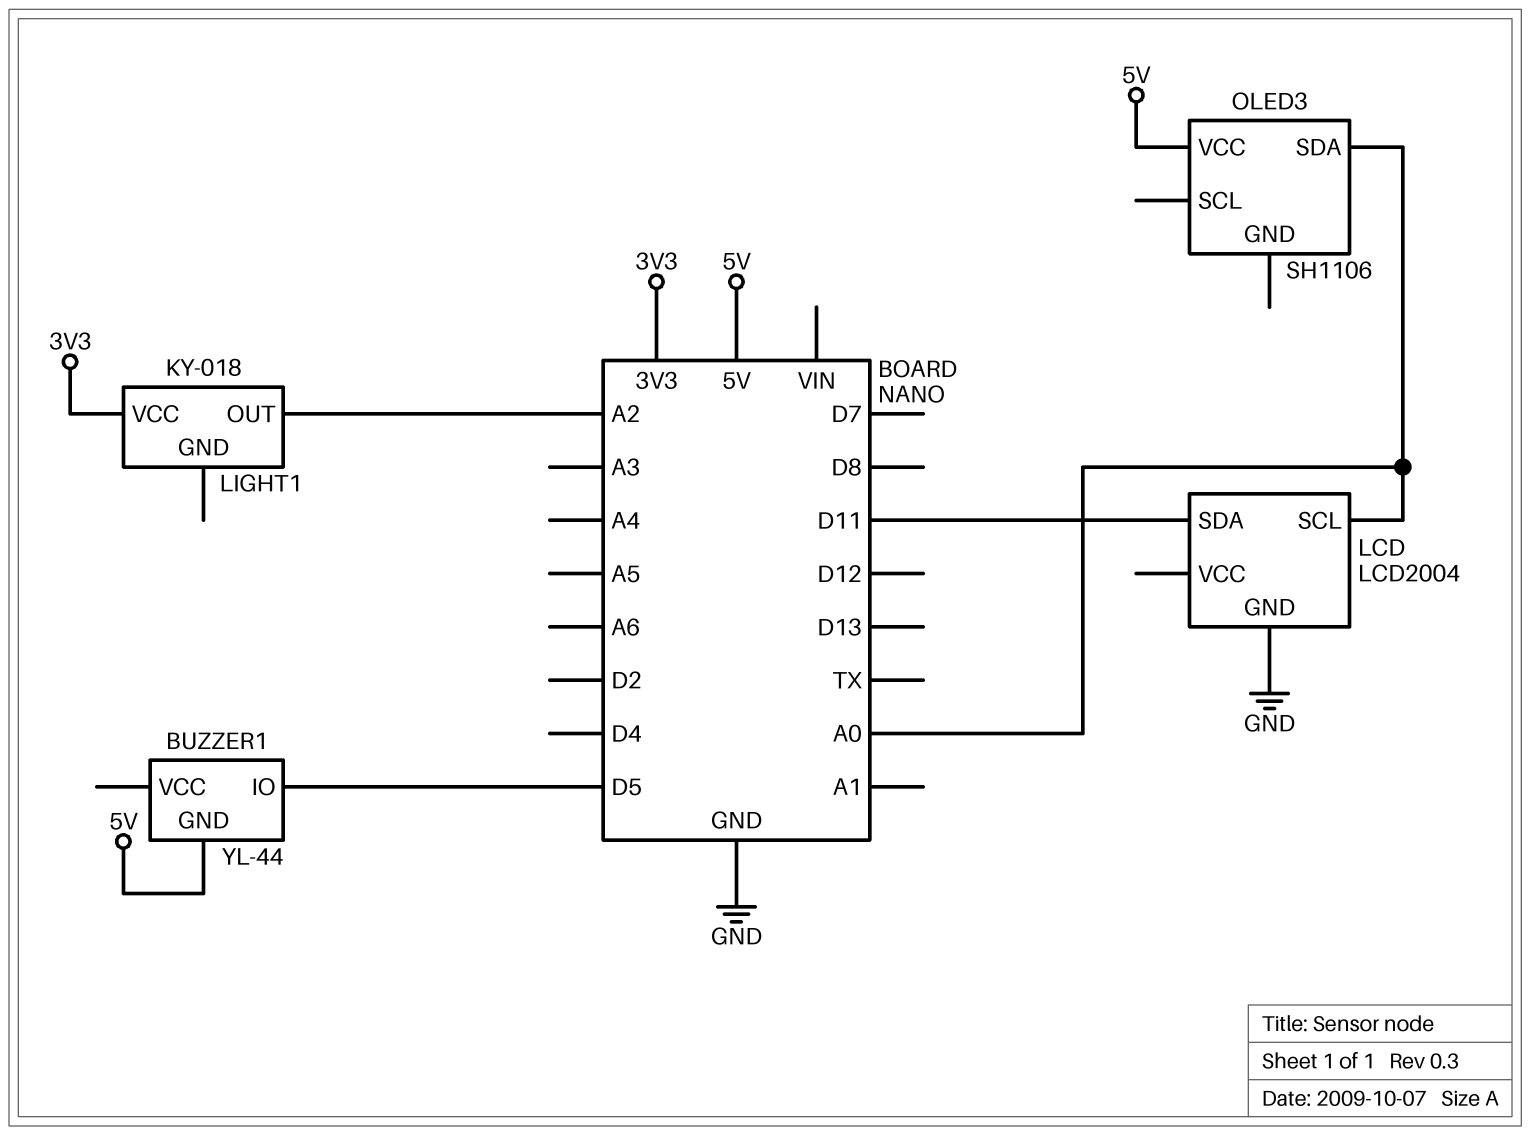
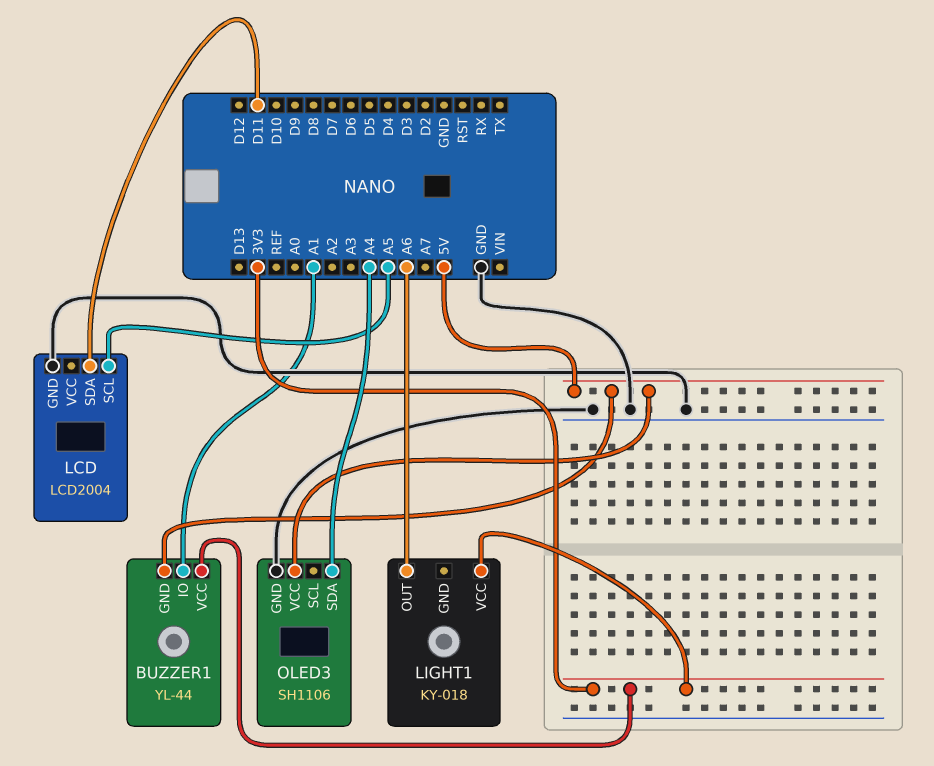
BUZZER1 pin IO: D5 -> A1
BUZZER1 pin VCC: none -> 3V3
LCD pin SCL: A0 -> A5
LIGHT1 pin OUT: A2 -> A6
OLED3 pin GND: none -> GND
OLED3 pin SDA: A0 -> A4

